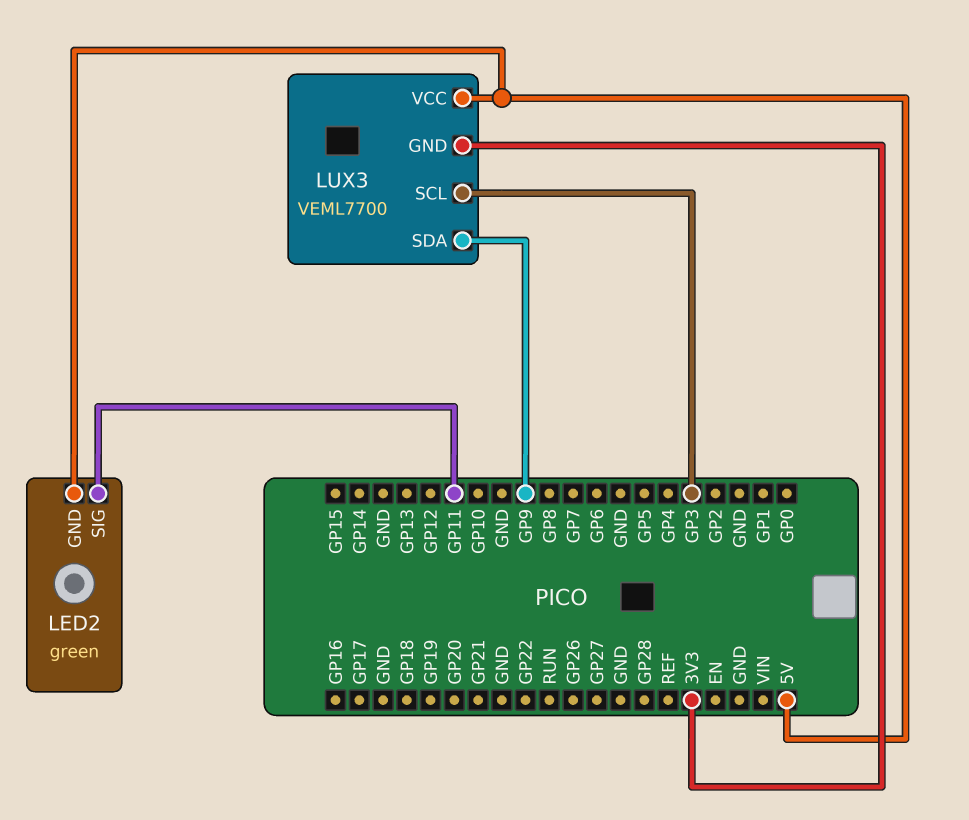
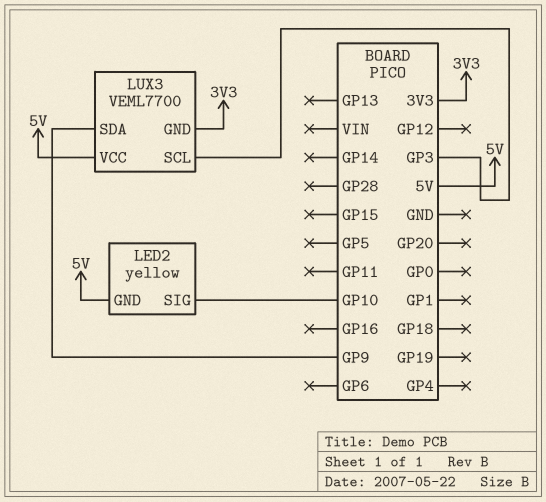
LED2: green -> yellow
LED2 pin SIG: GP11 -> GP10

